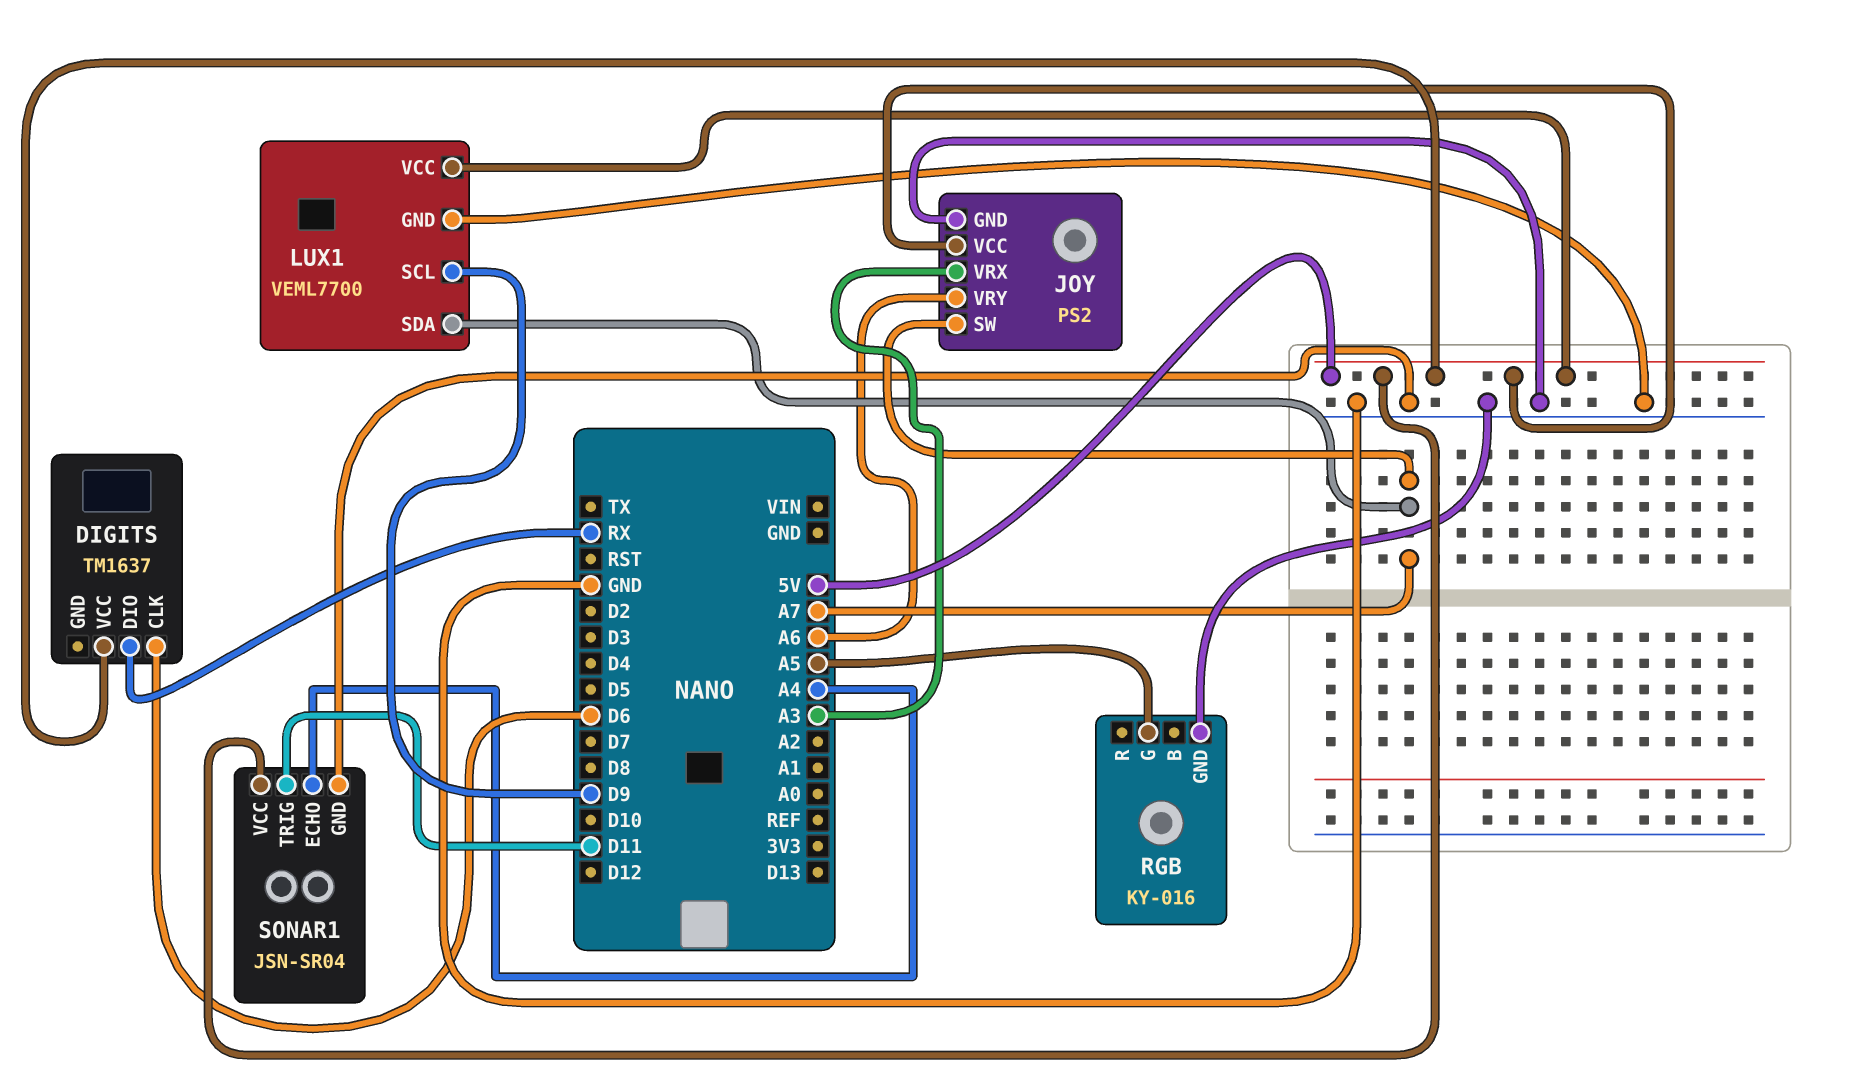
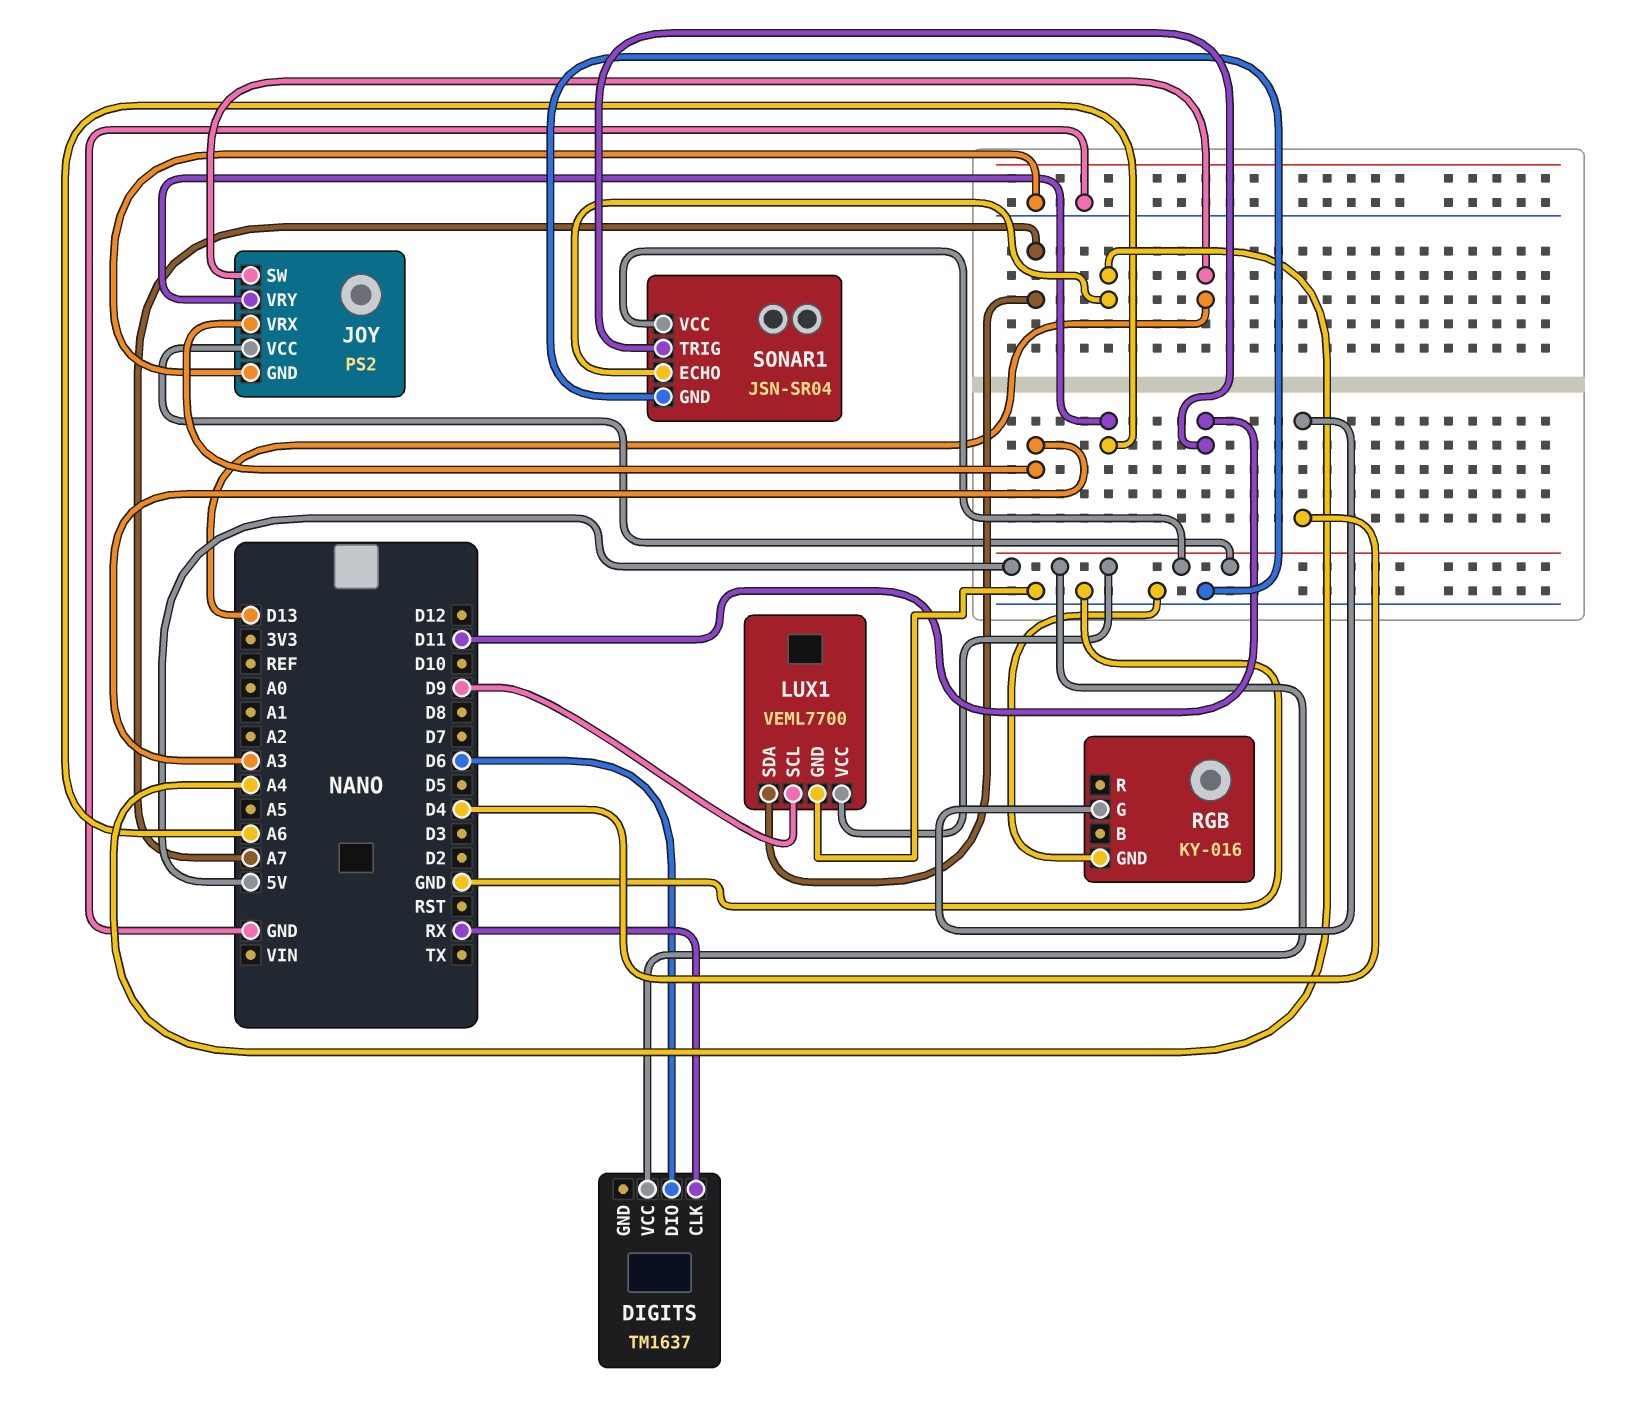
DIGITS pin CLK: D6 -> RX
DIGITS pin DIO: RX -> D6
JOY pin SW: A7 -> D13
RGB pin G: A5 -> D4

